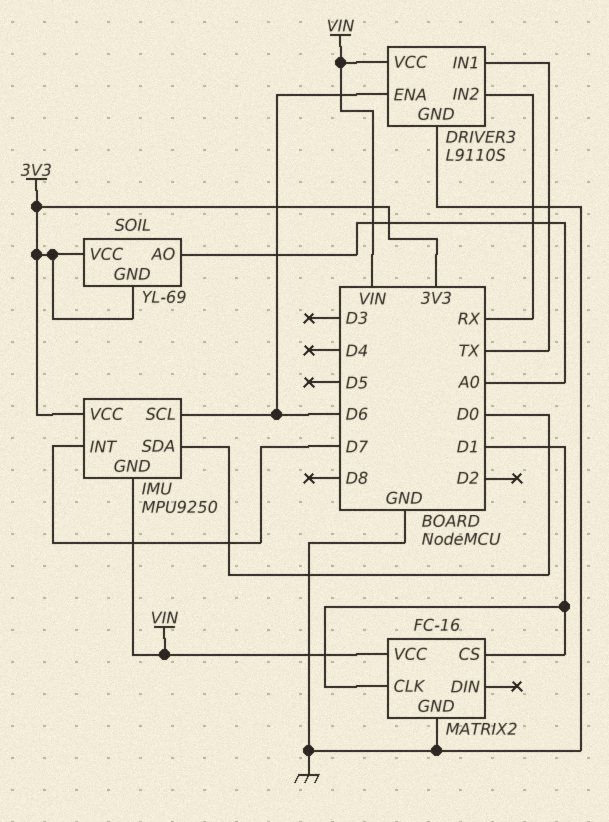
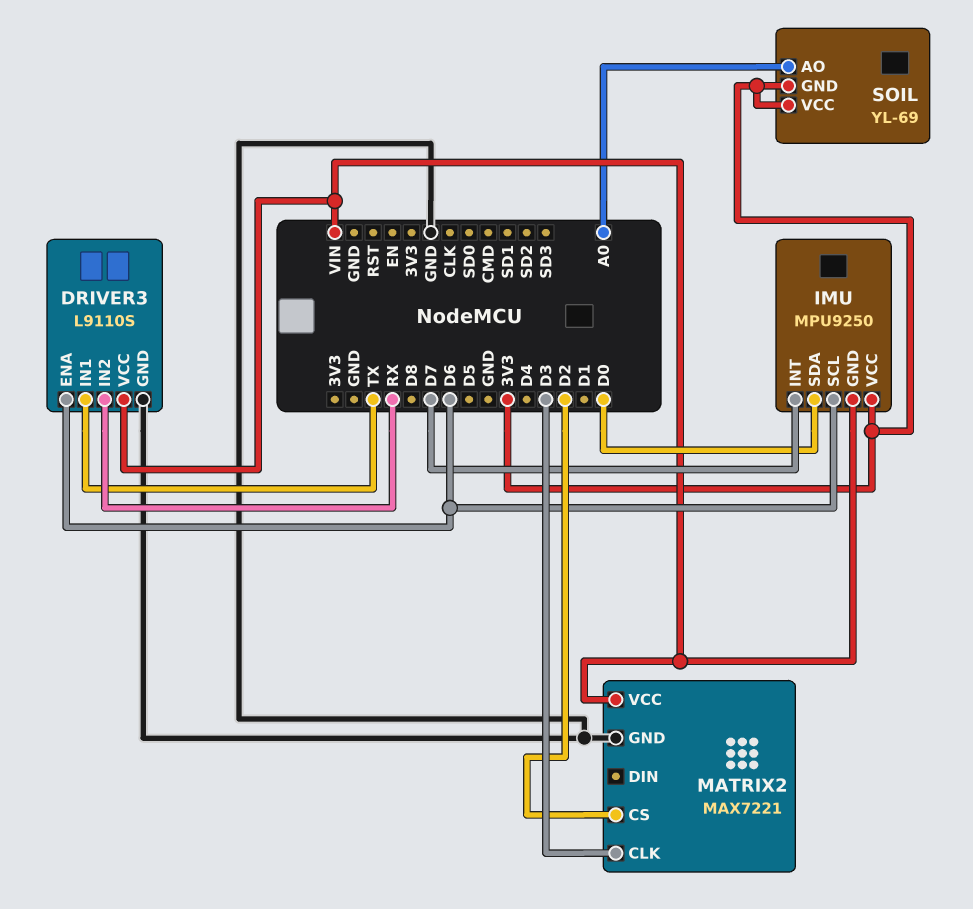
MATRIX2: FC-16 -> MAX7221
MATRIX2 pin CLK: D1 -> D3
MATRIX2 pin CS: D1 -> D2

